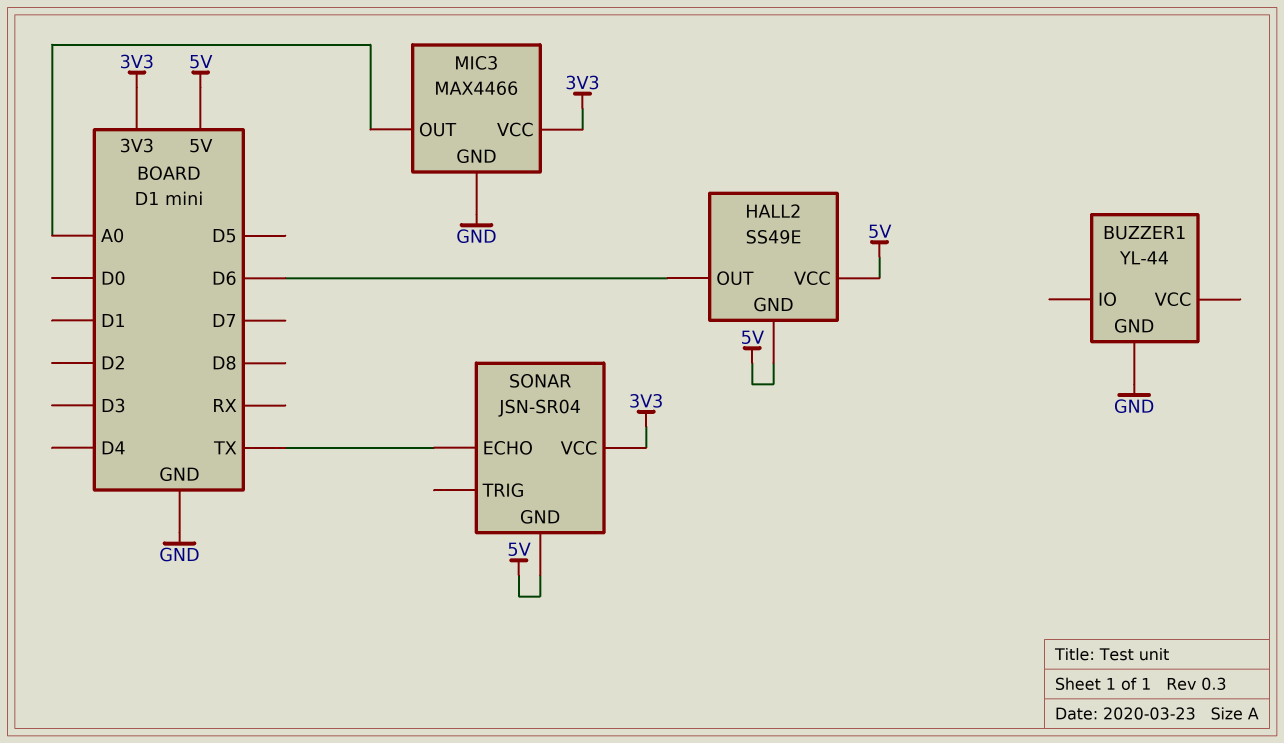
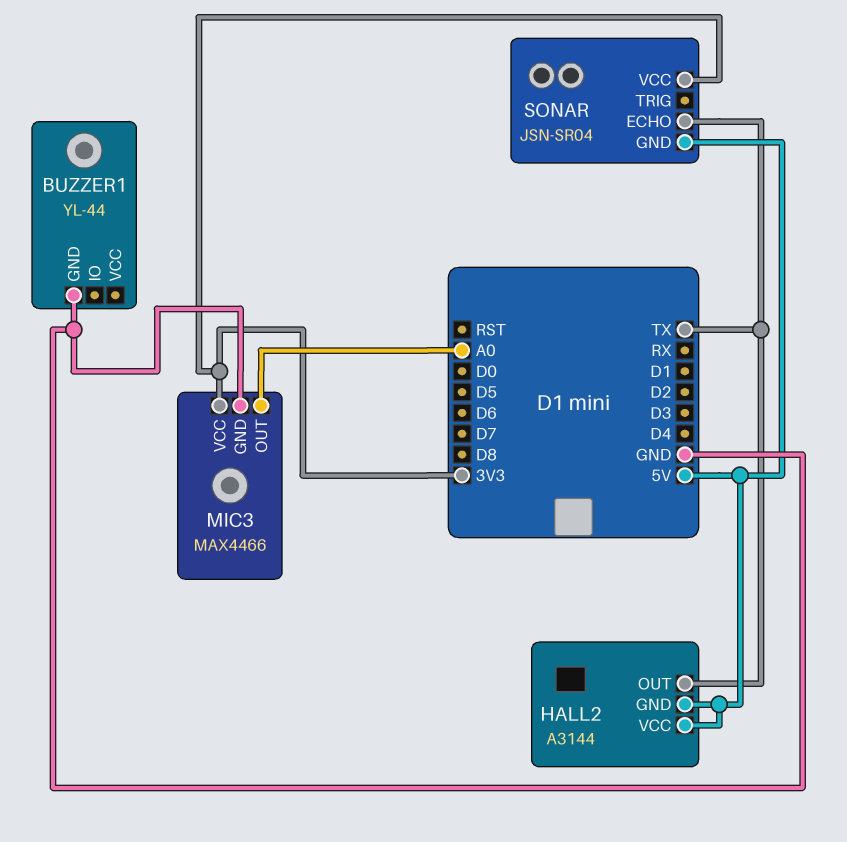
HALL2: SS49E -> A3144
HALL2 pin OUT: D6 -> TX

